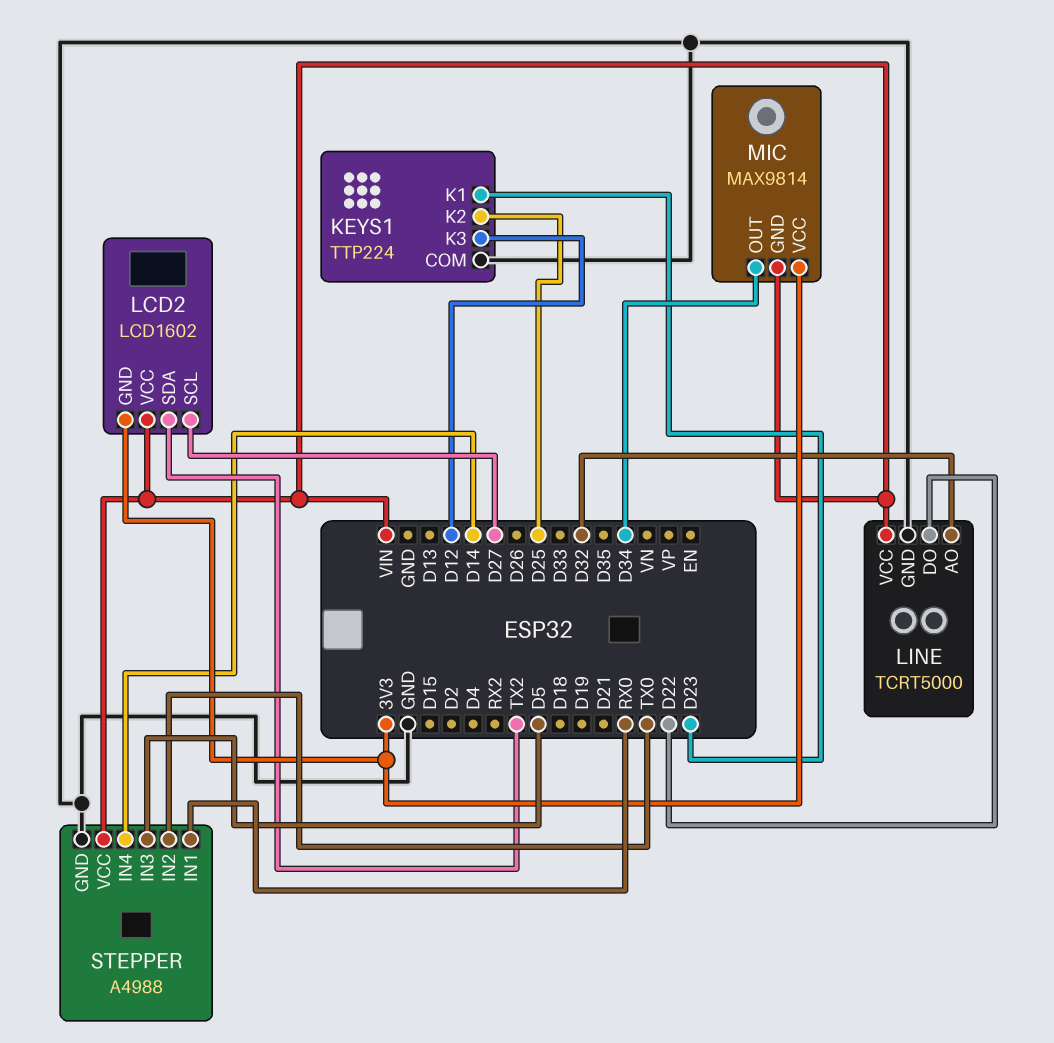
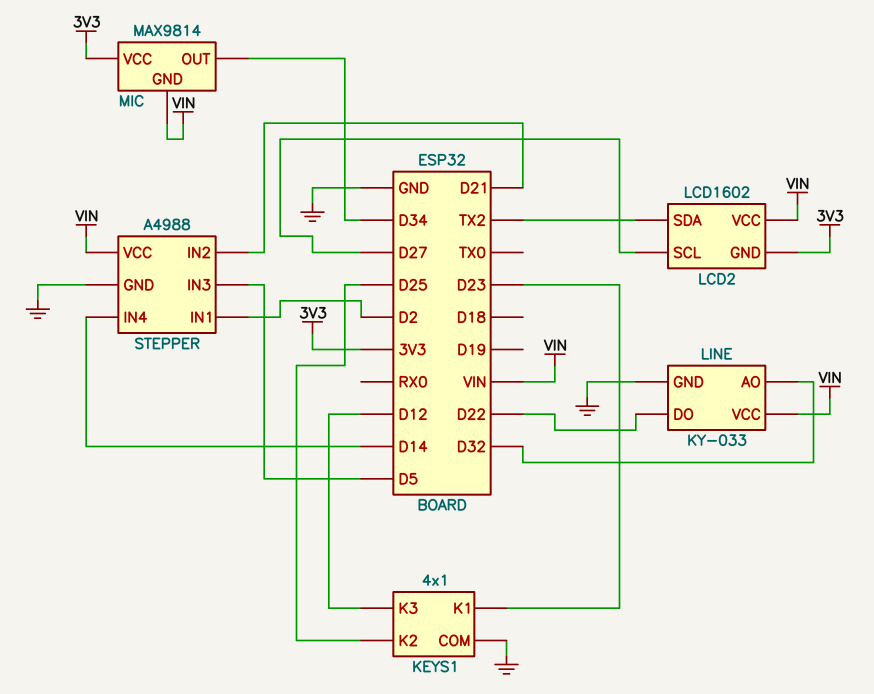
KEYS1: TTP224 -> 4x1
LINE: TCRT5000 -> KY-033
STEPPER pin IN1: RX0 -> D2
STEPPER pin IN2: TX0 -> D21

